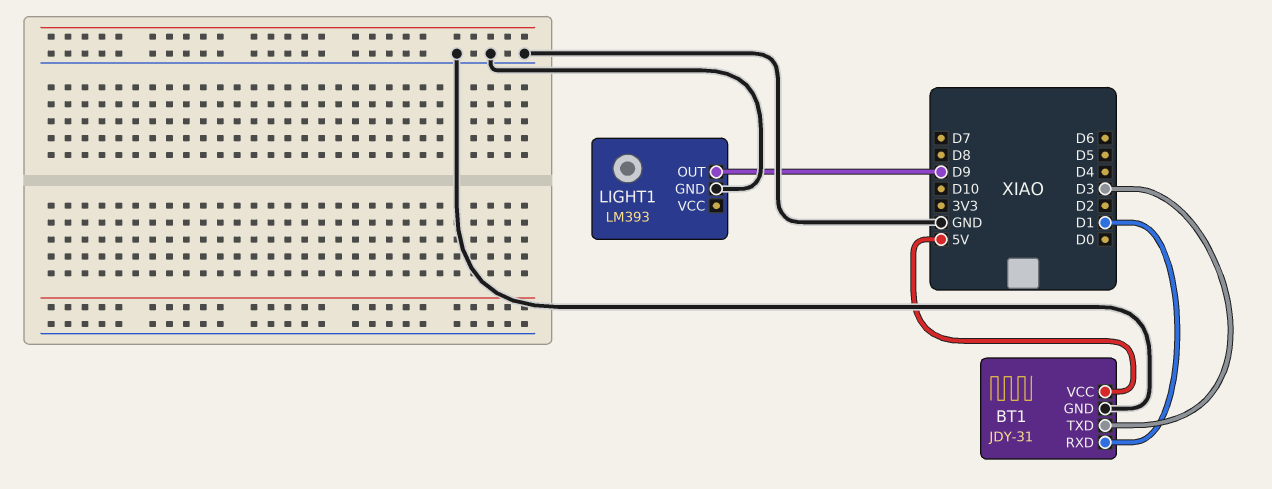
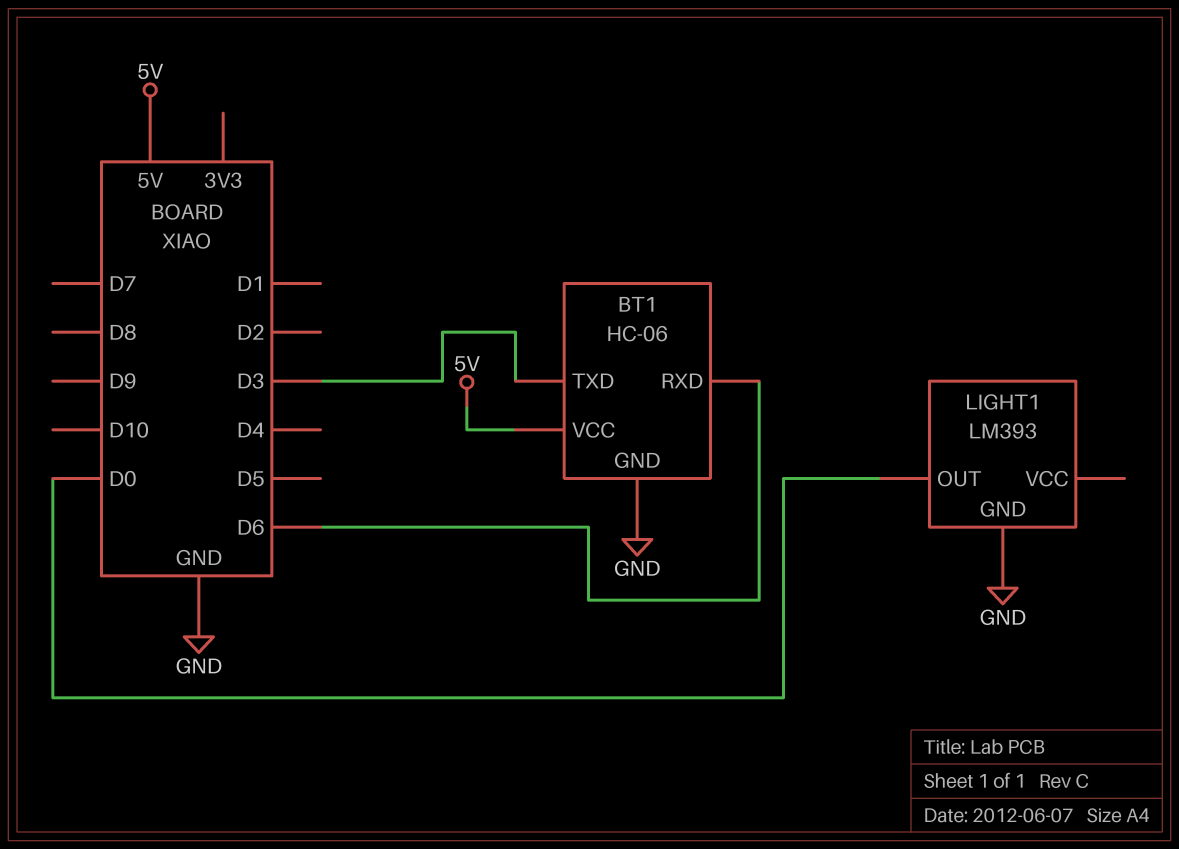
BT1: JDY-31 -> HC-06
BT1 pin RXD: D1 -> D6
LIGHT1 pin OUT: D9 -> D0

